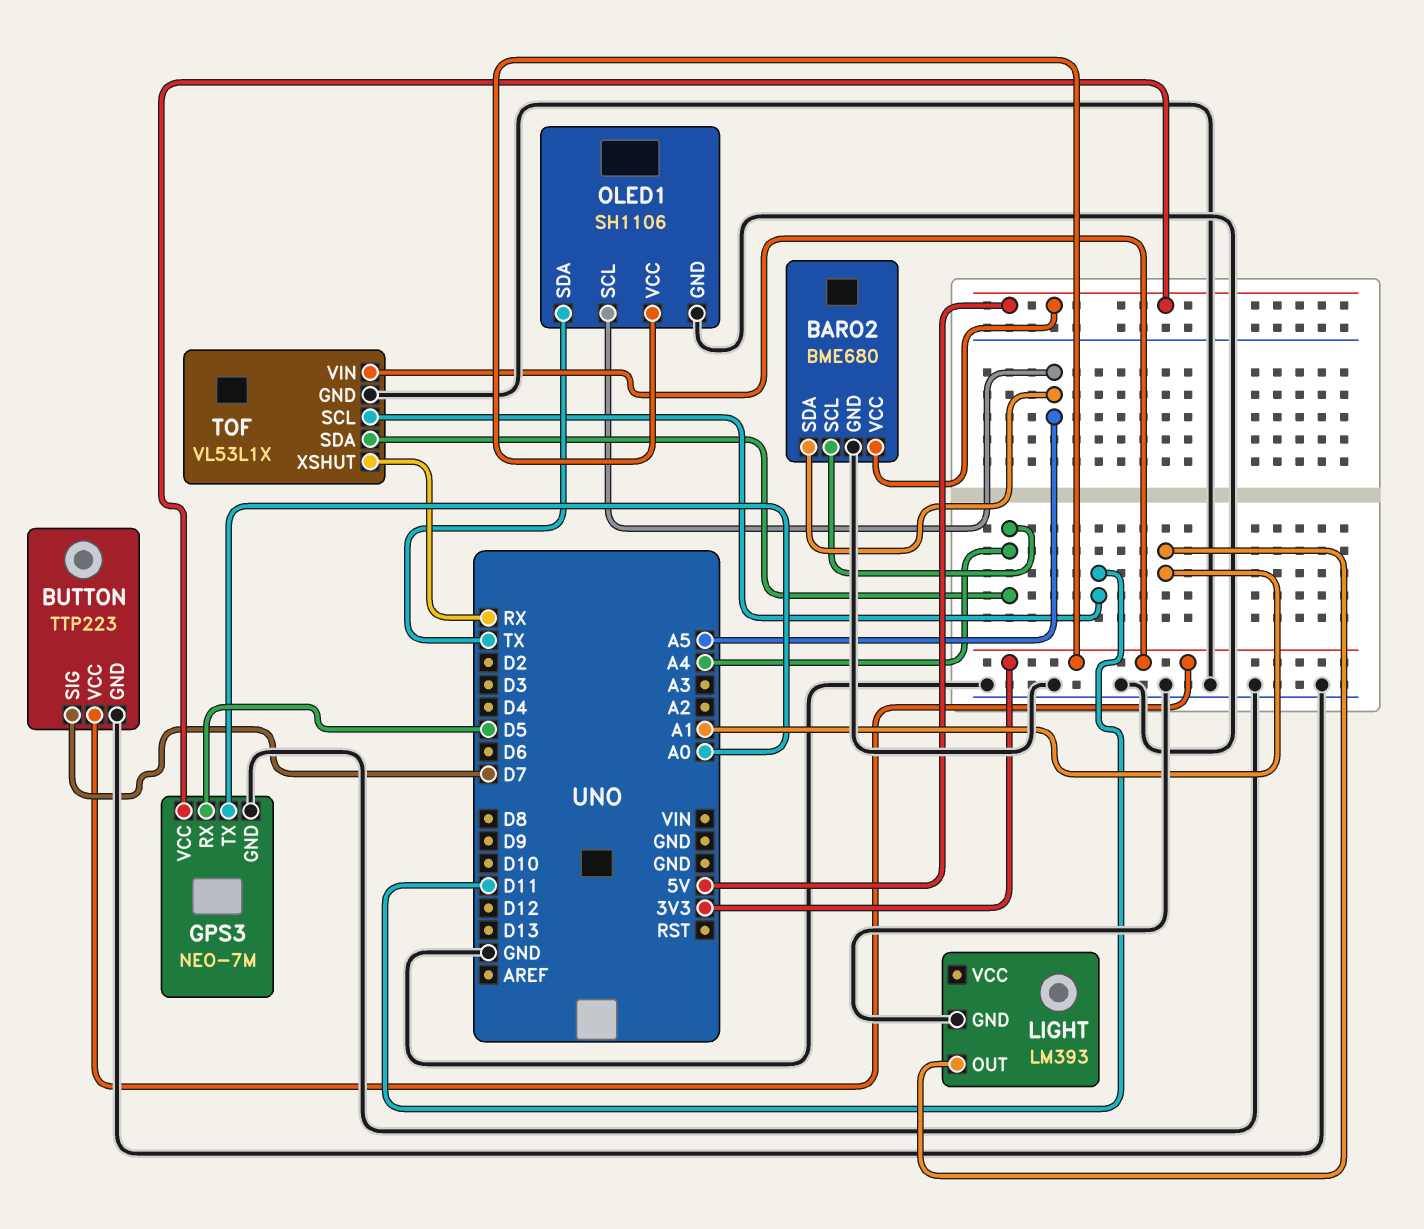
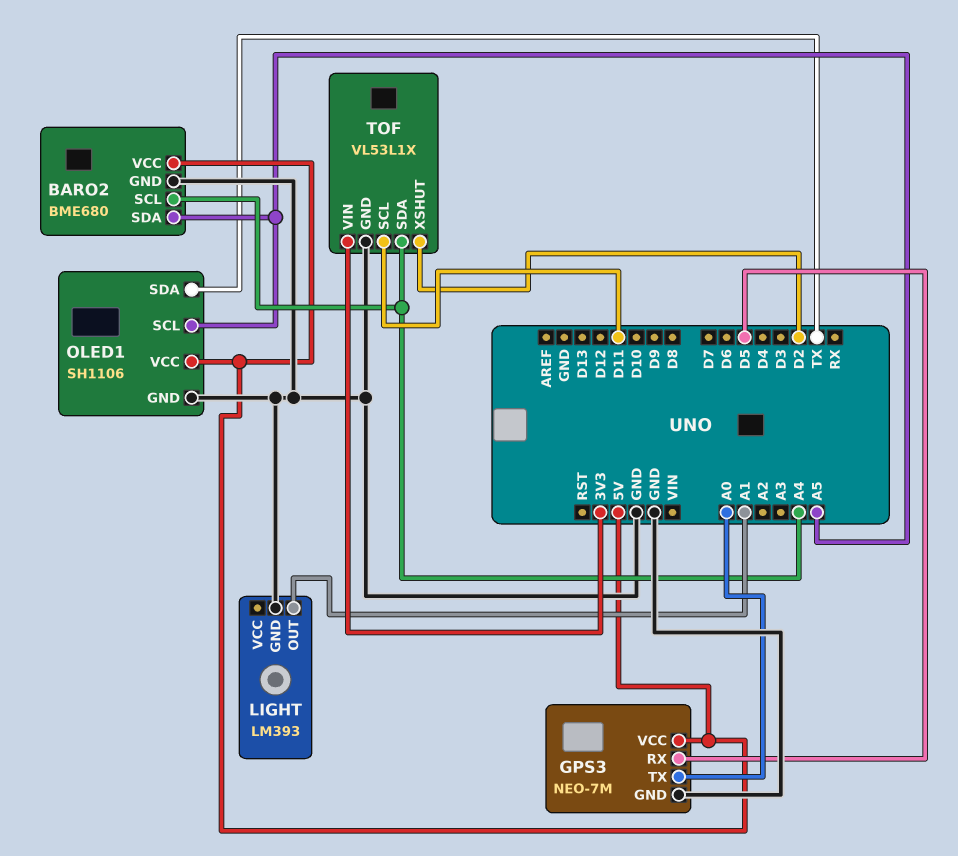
BUTTON: TTP223 -> none
BUTTON pin GND: GND -> none
BUTTON pin SIG: D7 -> none
BUTTON pin VCC: 3V3 -> none
OLED1 pin VCC: 3V3 -> 5V
TOF pin XSHUT: RX -> D2

